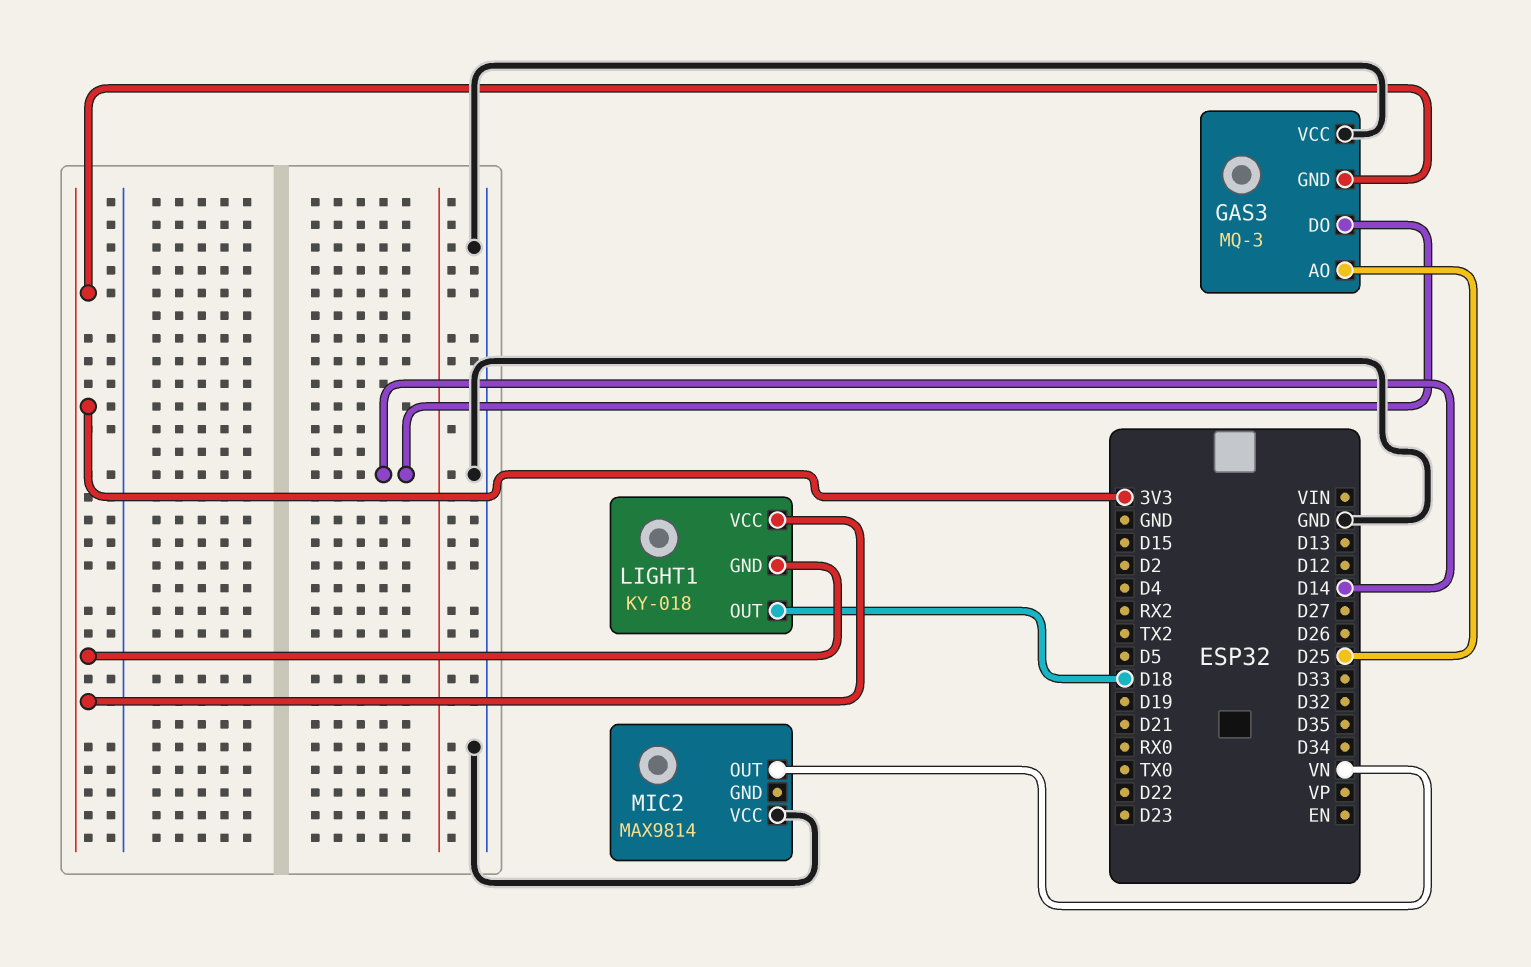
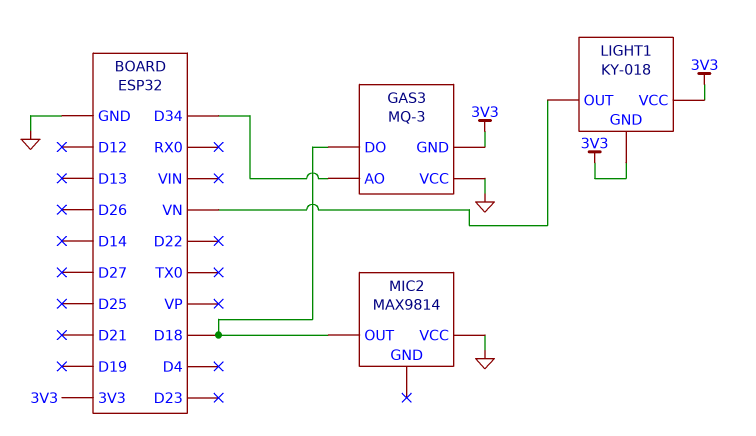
GAS3 pin AO: D25 -> D34
GAS3 pin DO: D14 -> D18
LIGHT1 pin OUT: D18 -> VN
MIC2 pin OUT: VN -> D18

